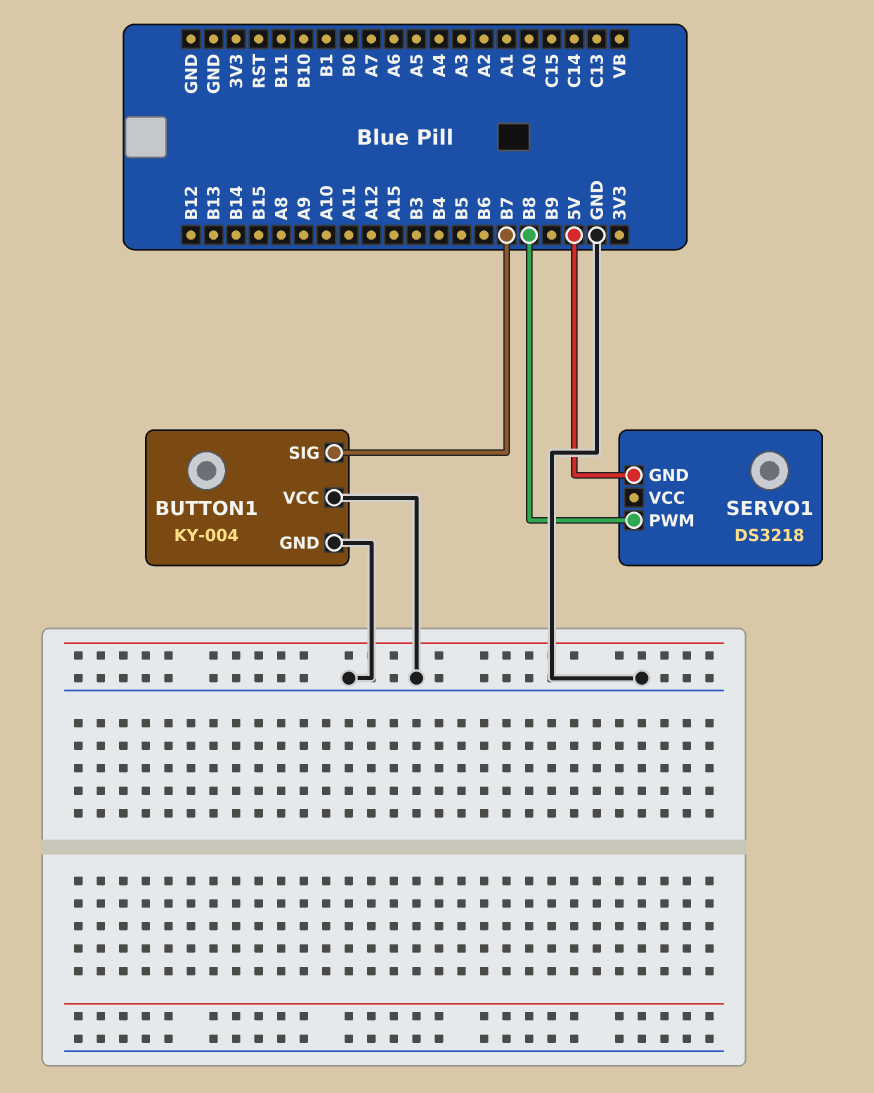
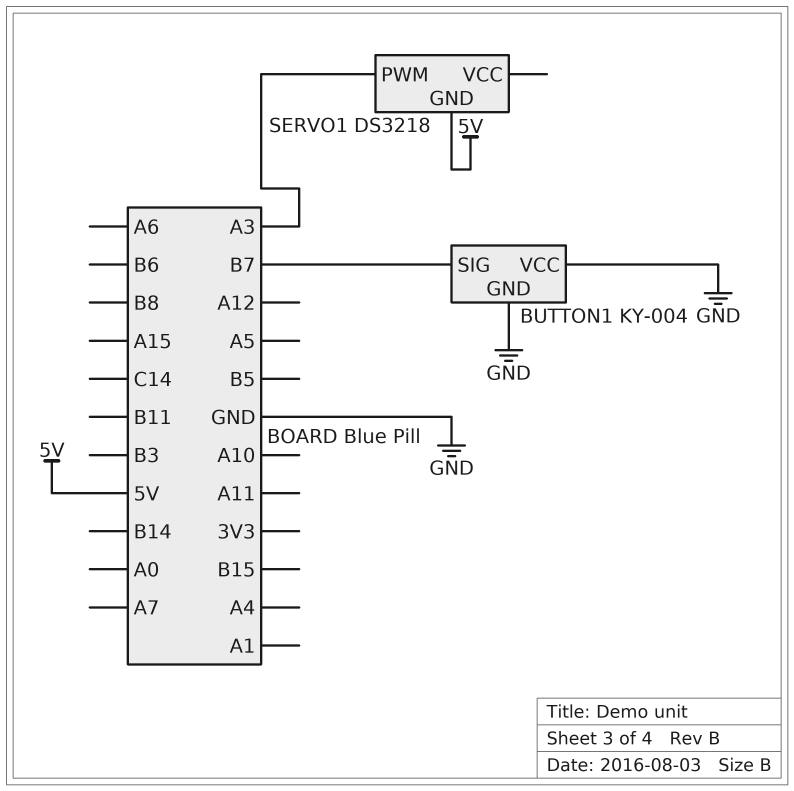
SERVO1 pin PWM: B8 -> A3

